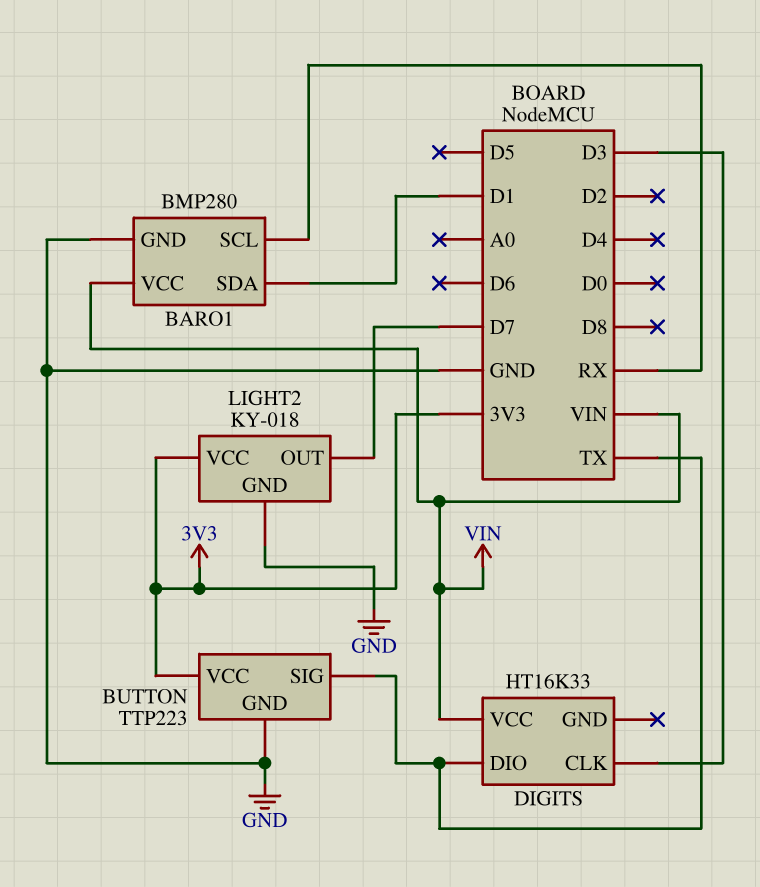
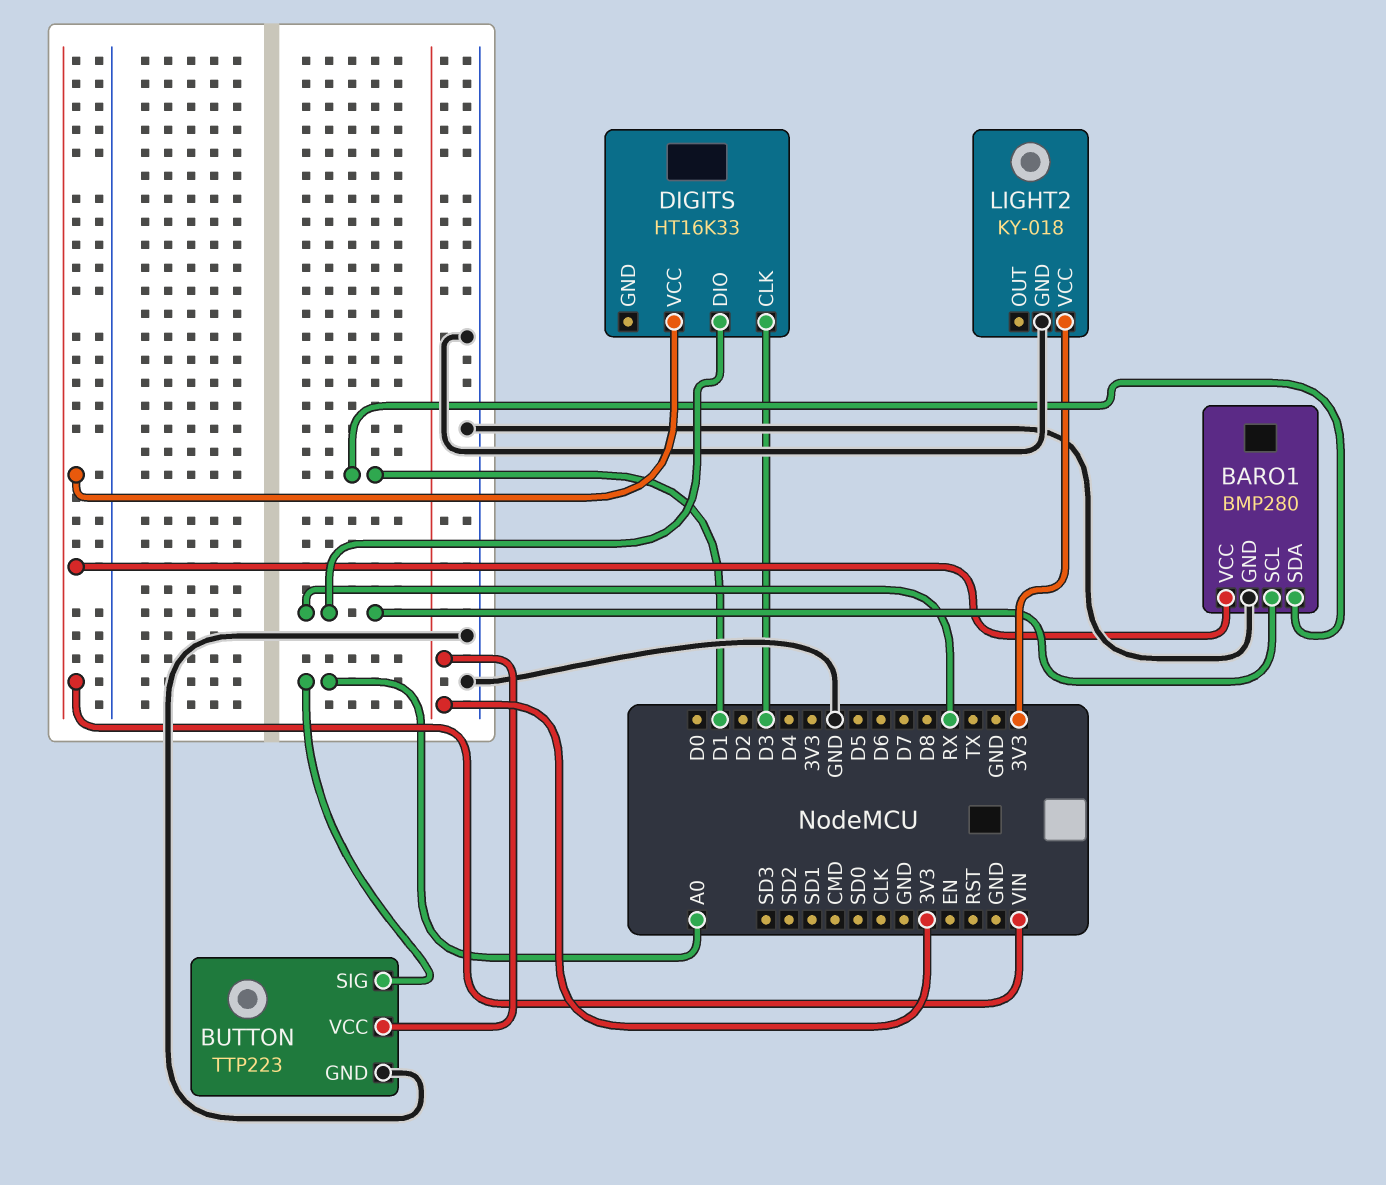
BUTTON pin SIG: TX -> A0
DIGITS pin DIO: TX -> RX
LIGHT2 pin OUT: D7 -> none

